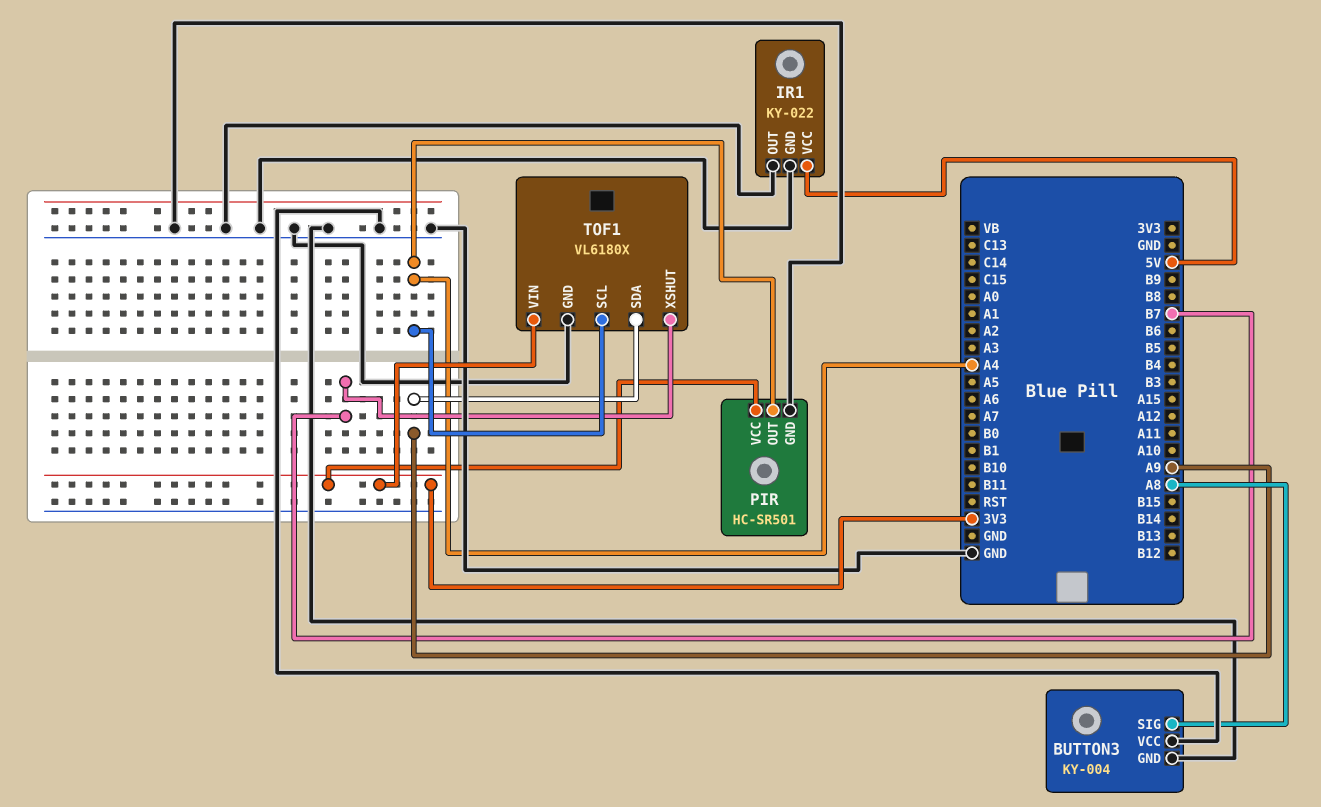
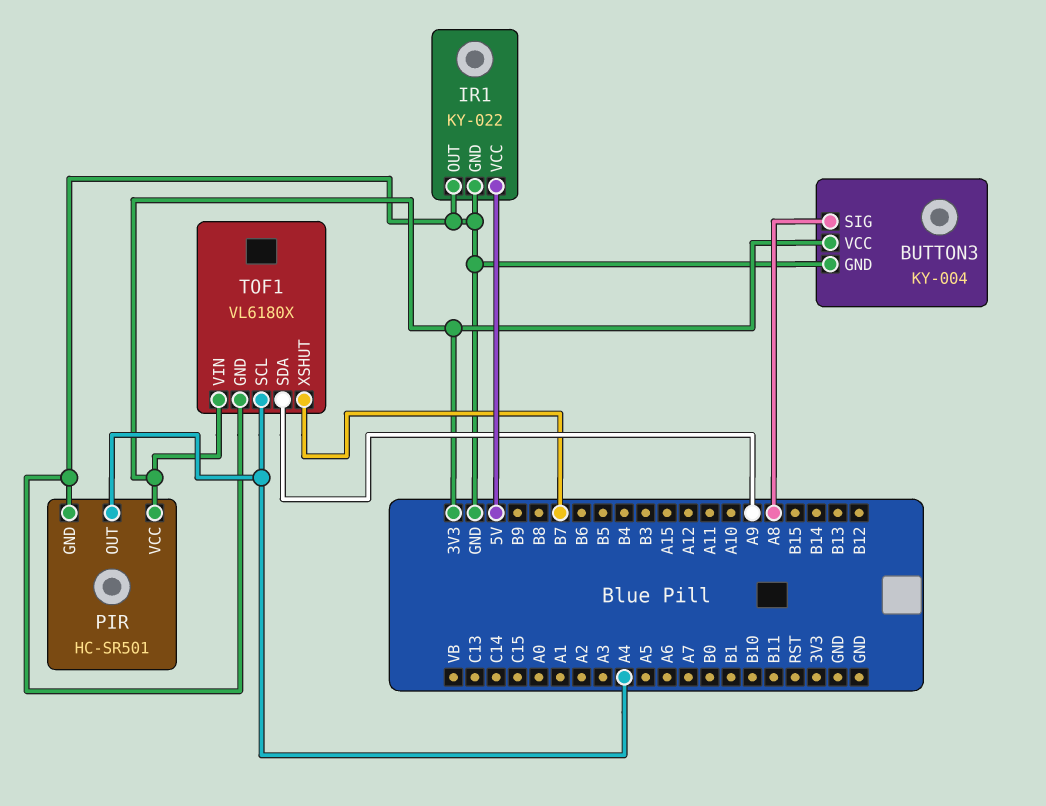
BUTTON3 pin VCC: GND -> 3V3

